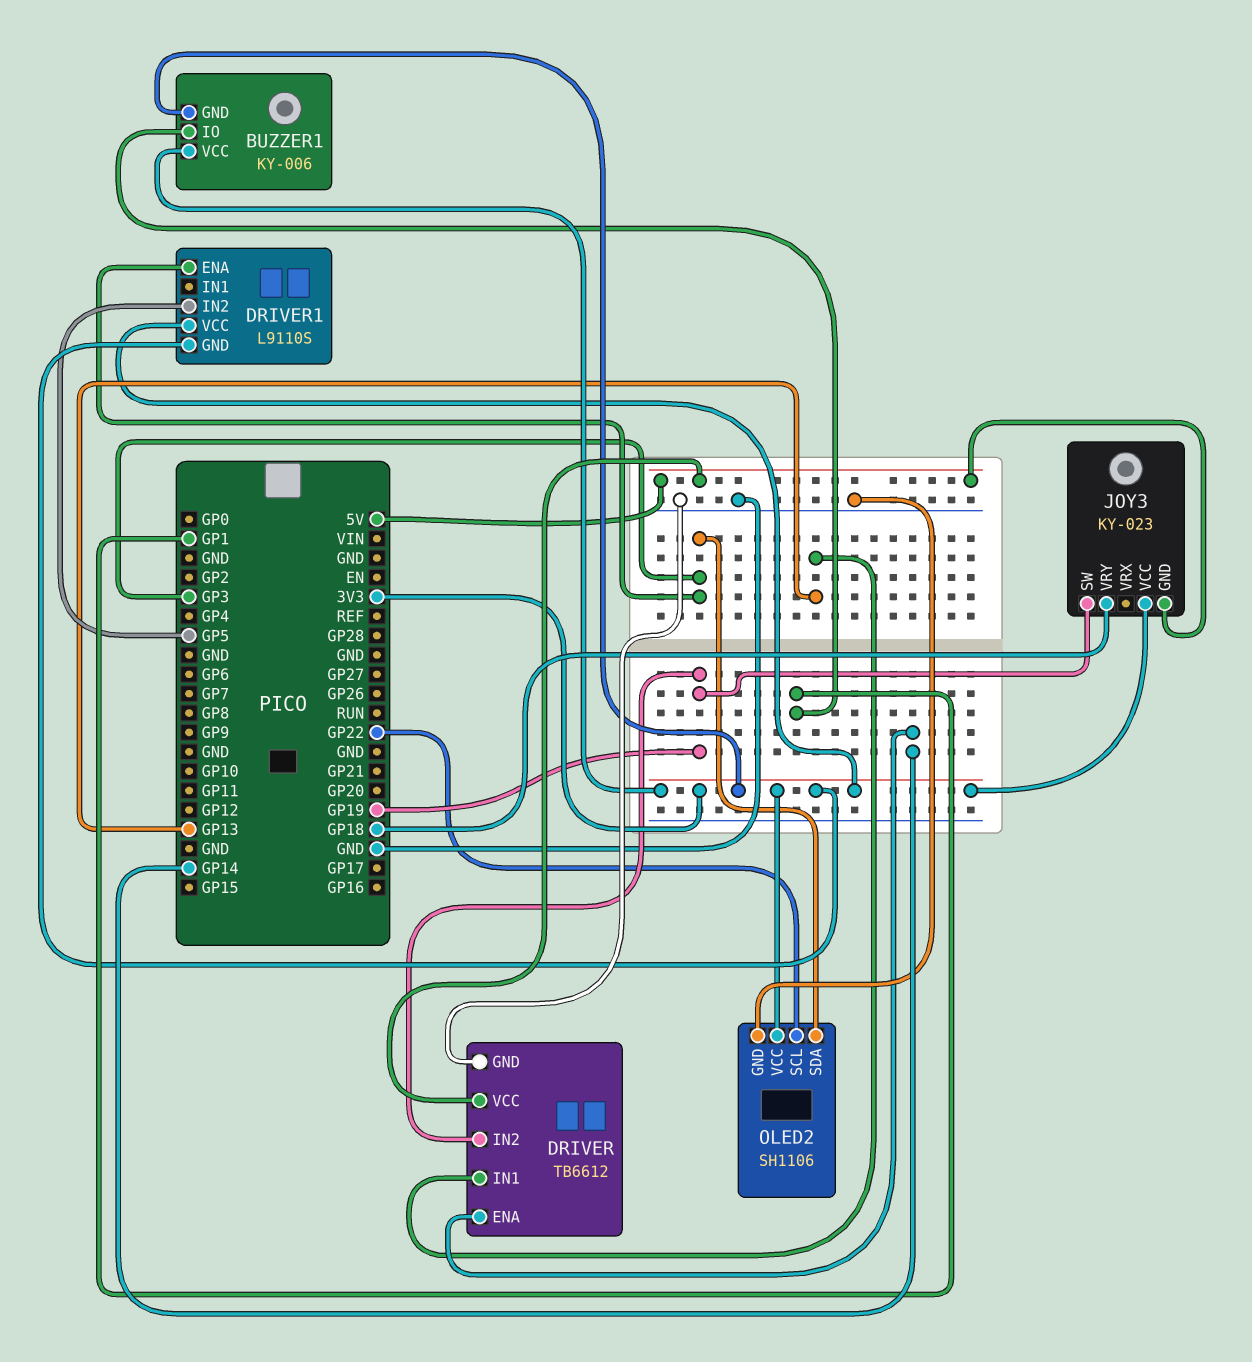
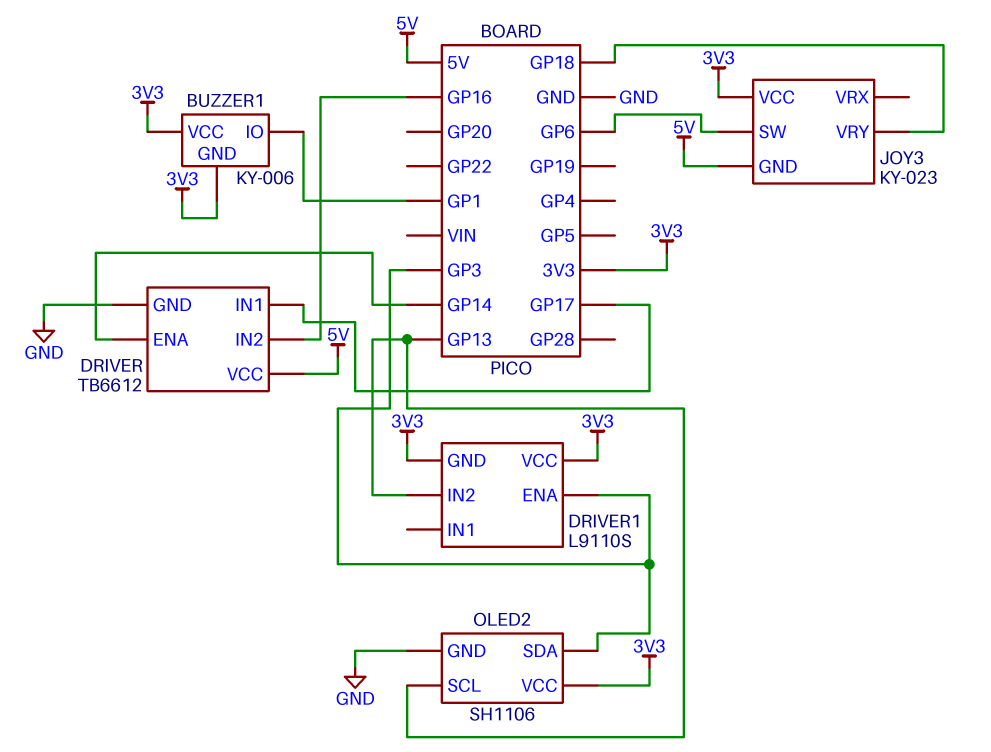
DRIVER pin IN1: GP13 -> GP17
DRIVER pin IN2: GP19 -> GP16
DRIVER1 pin IN2: GP5 -> GP13
JOY3 pin SW: GP19 -> GP6
OLED2 pin SCL: GP22 -> GP13

